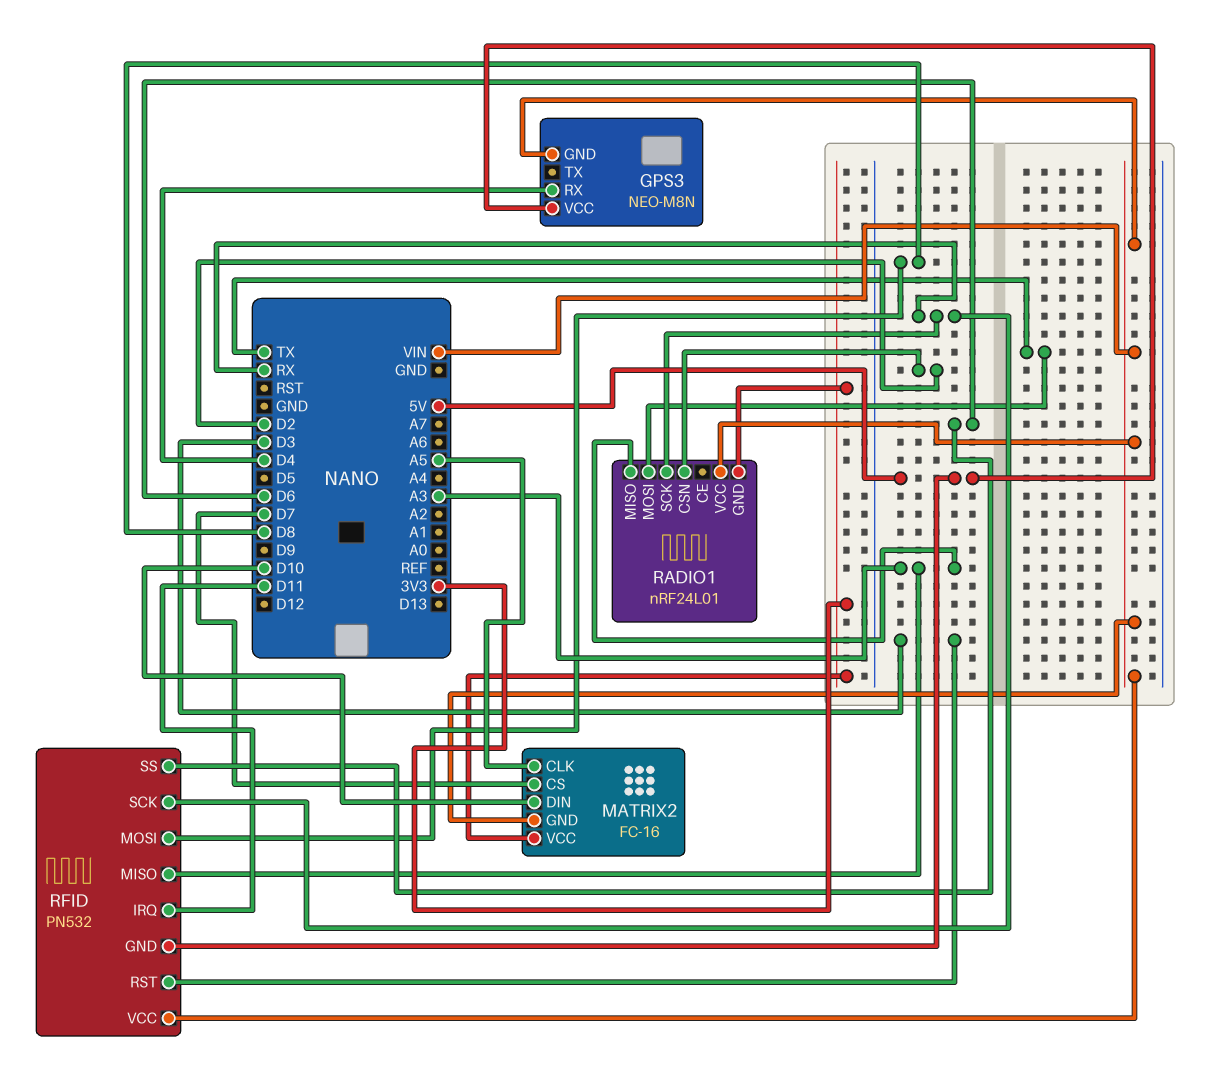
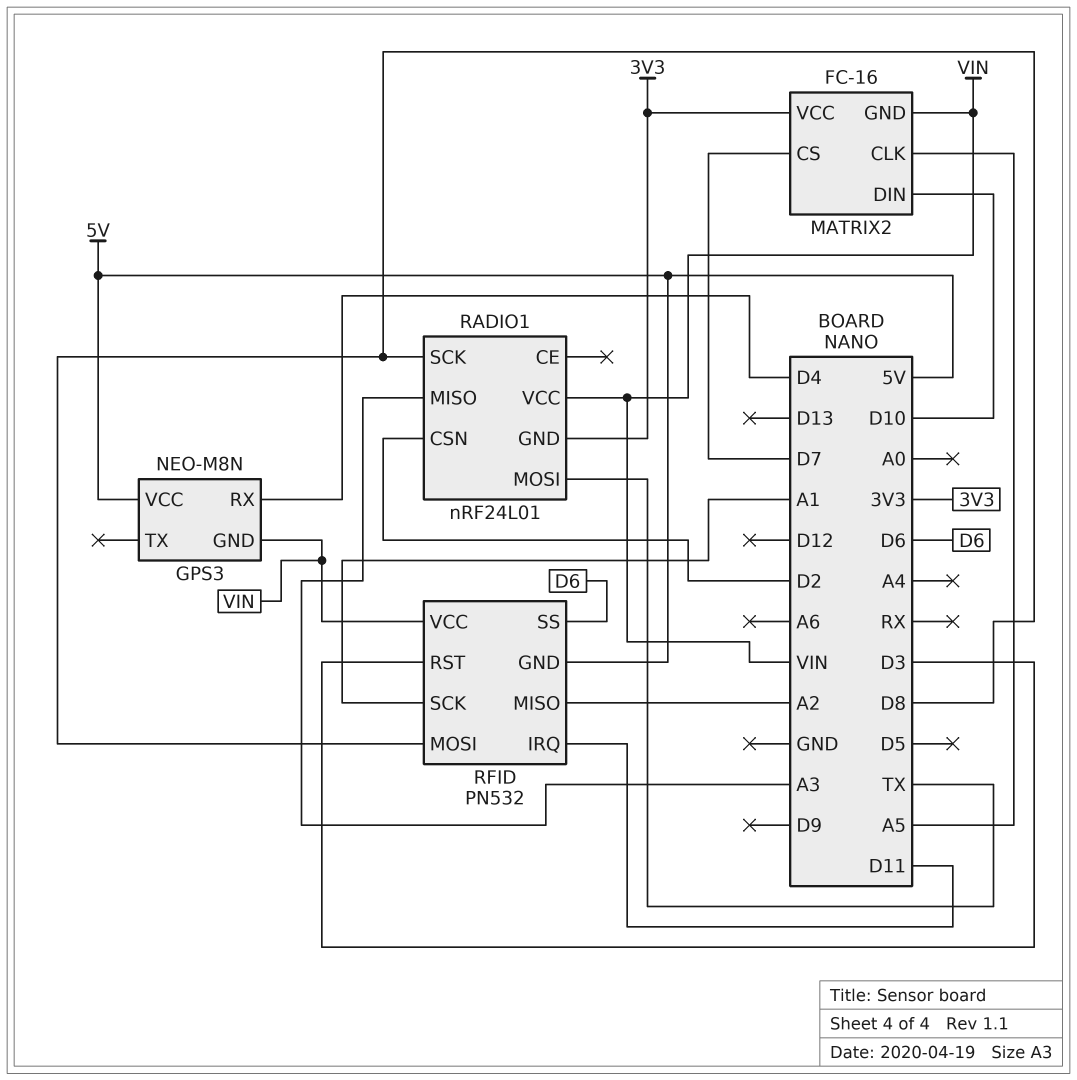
RADIO1 pin SCK: RX -> D8
RFID pin MISO: A3 -> A2
RFID pin SCK: RX -> A1

